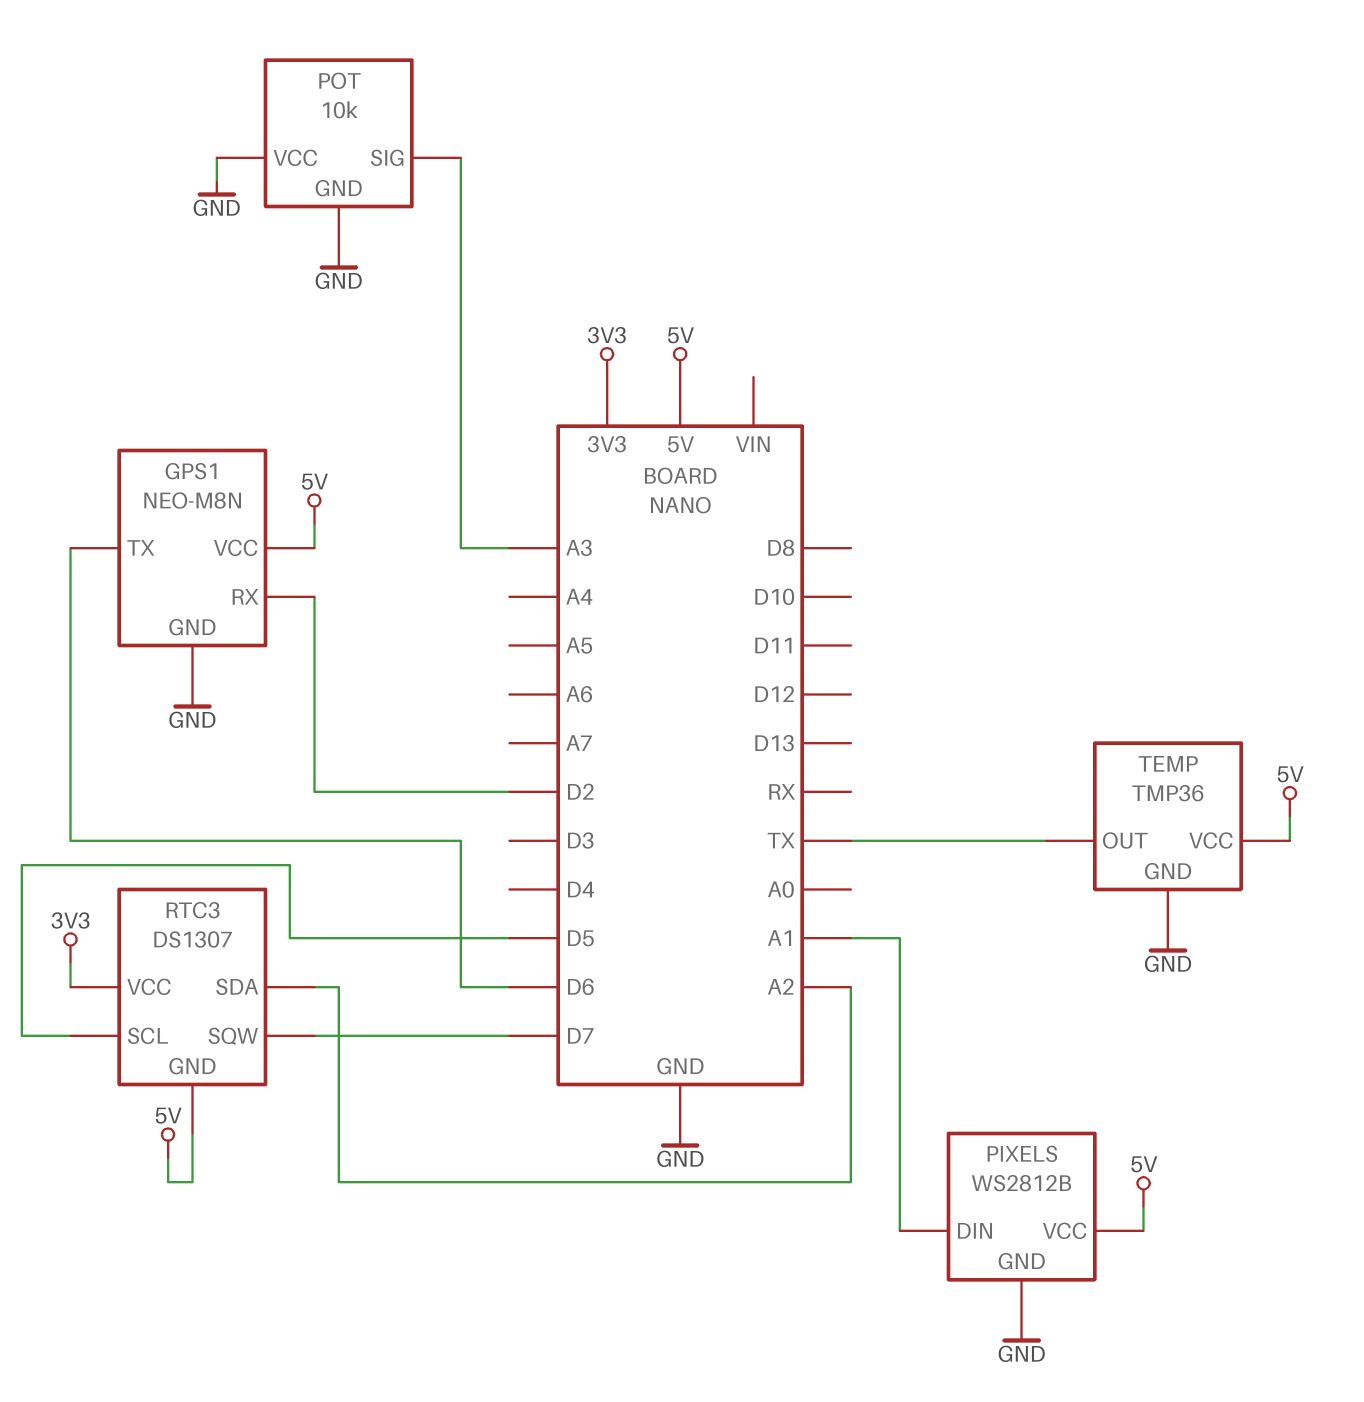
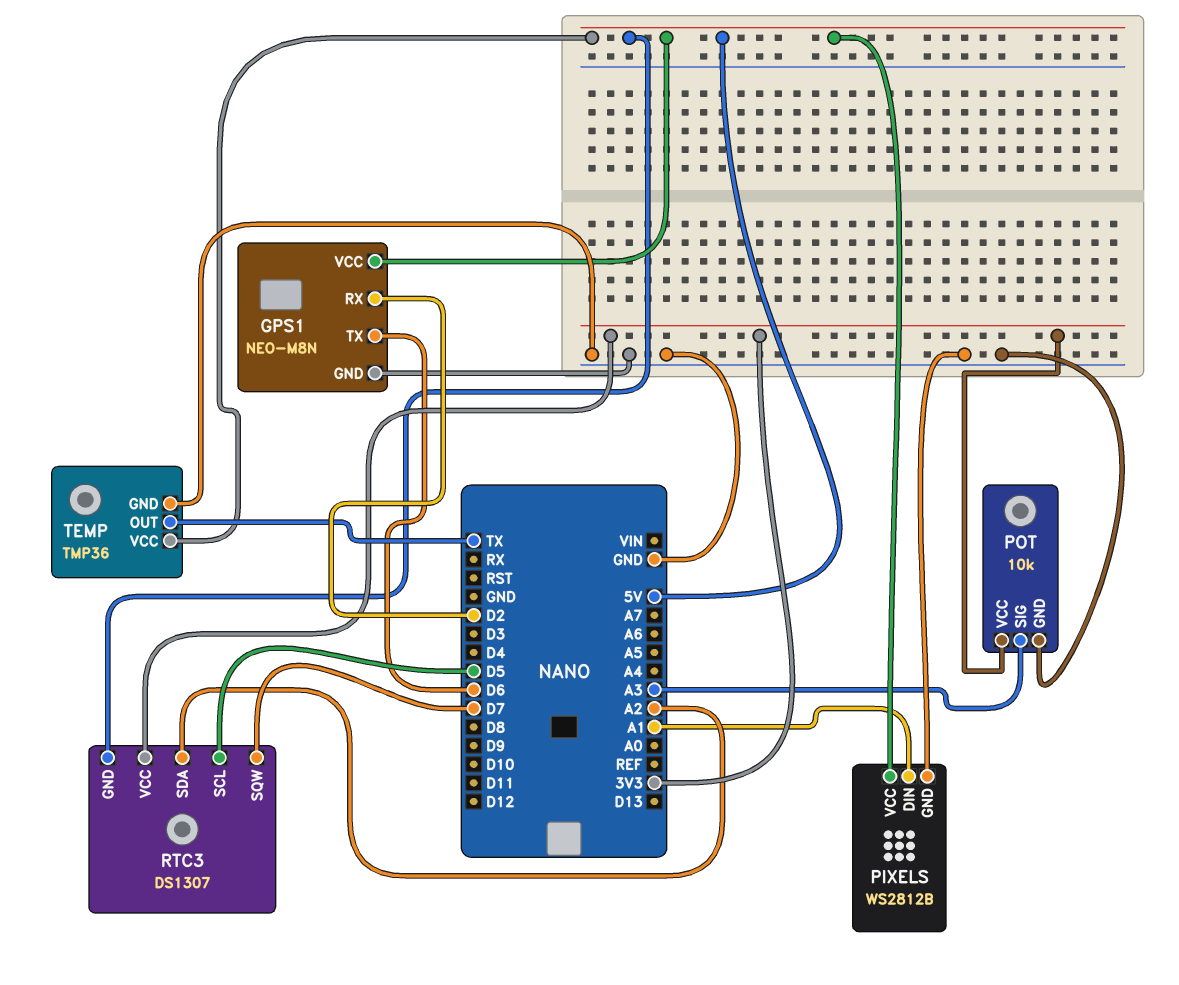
POT pin VCC: GND -> 3V3

